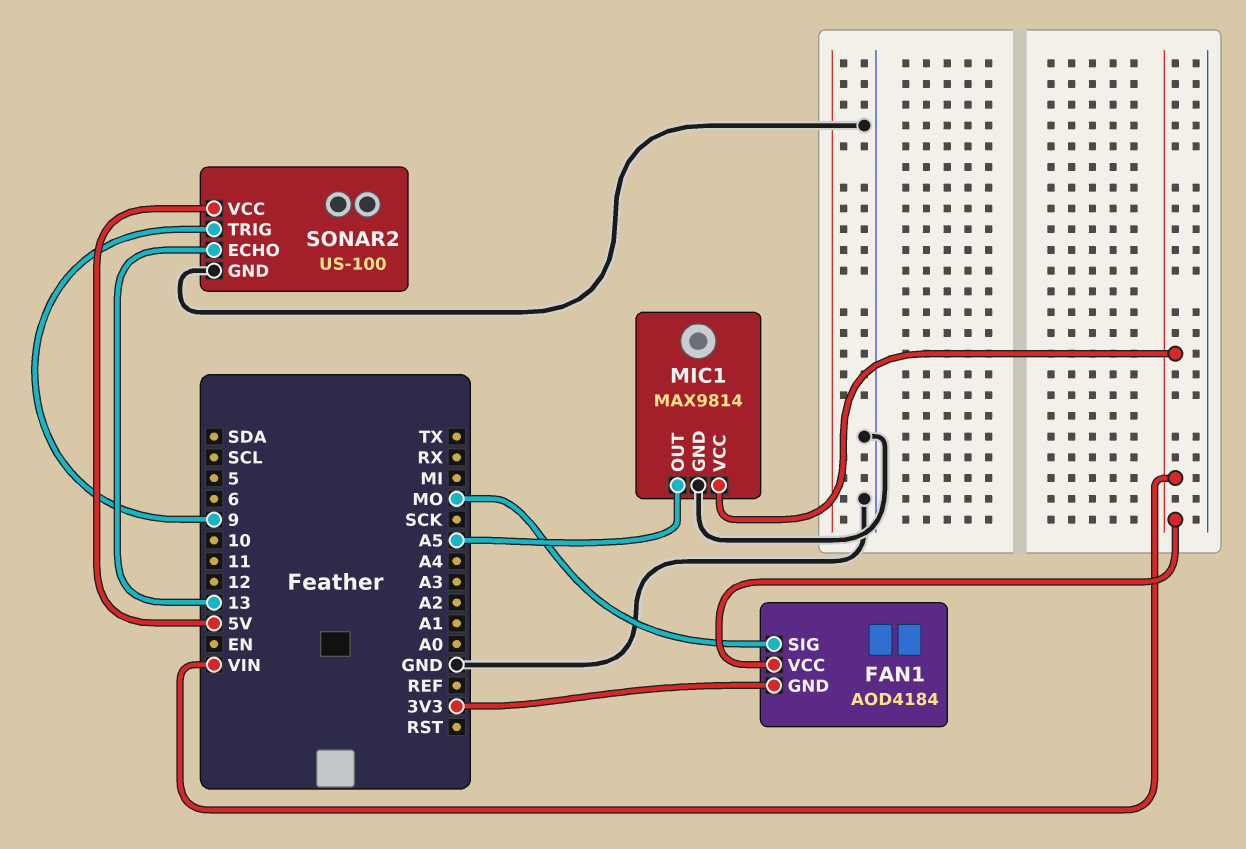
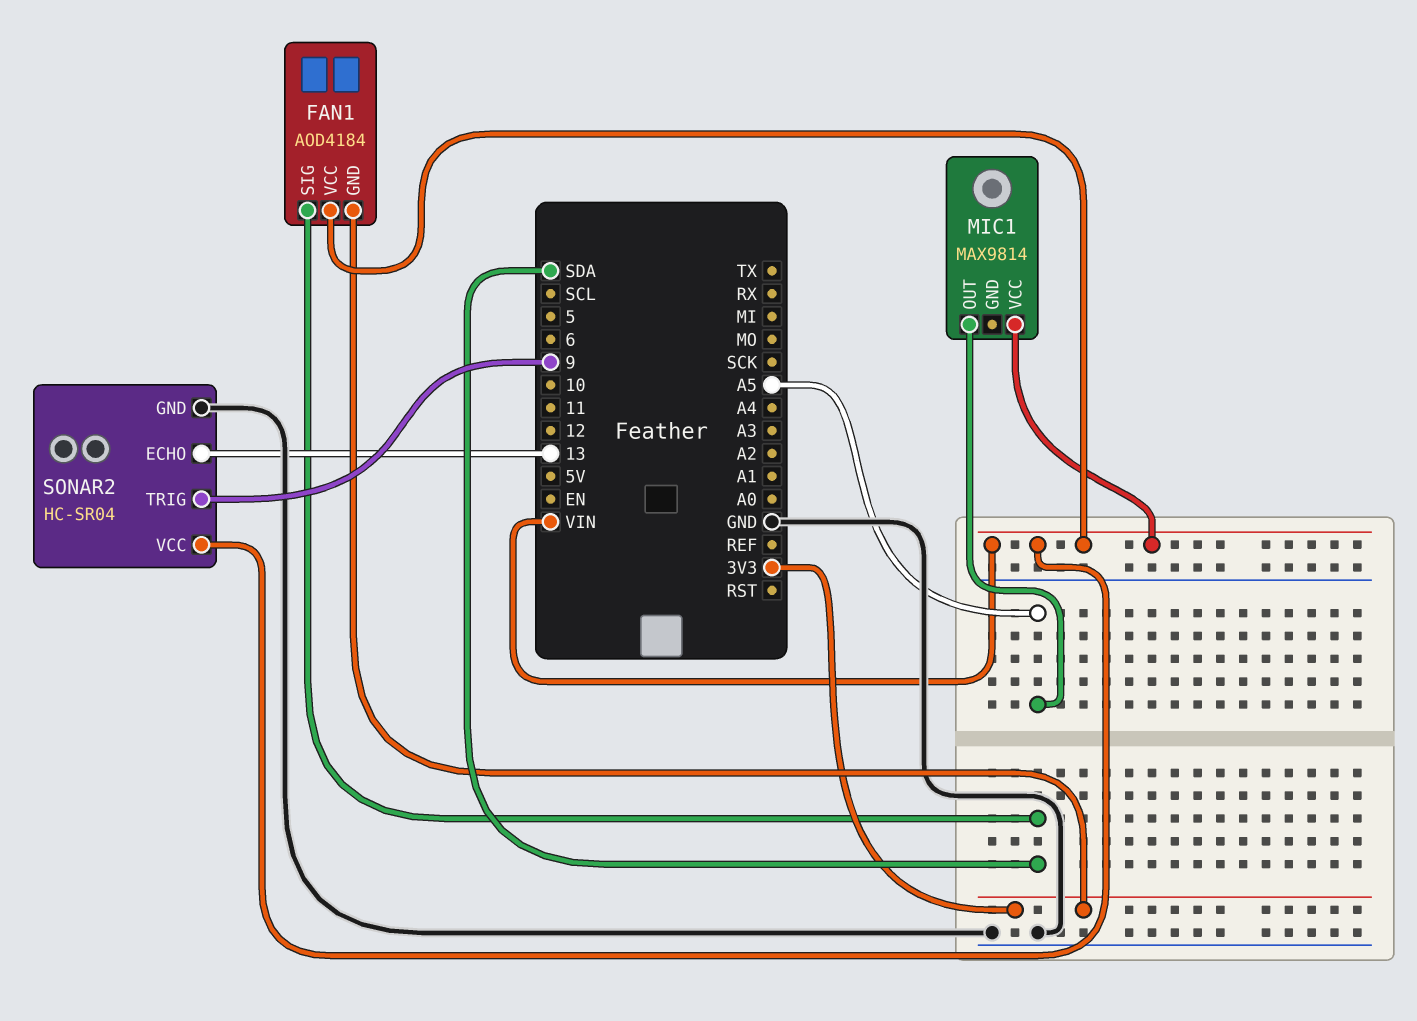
FAN1 pin SIG: MO -> SDA
MIC1 pin GND: GND -> none
SONAR2: US-100 -> HC-SR04
SONAR2 pin VCC: 5V -> VIN

